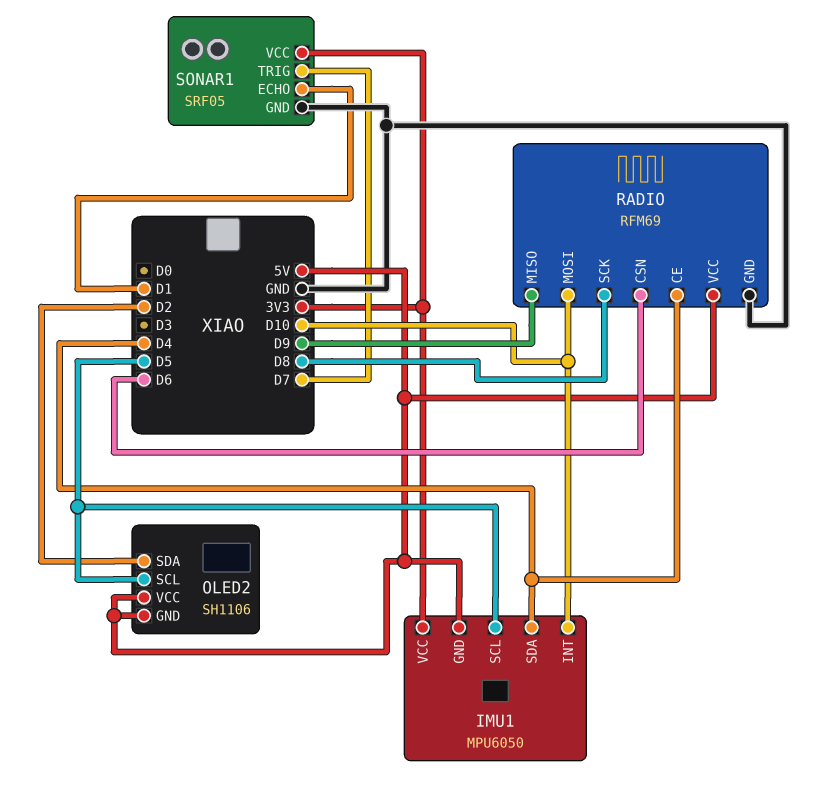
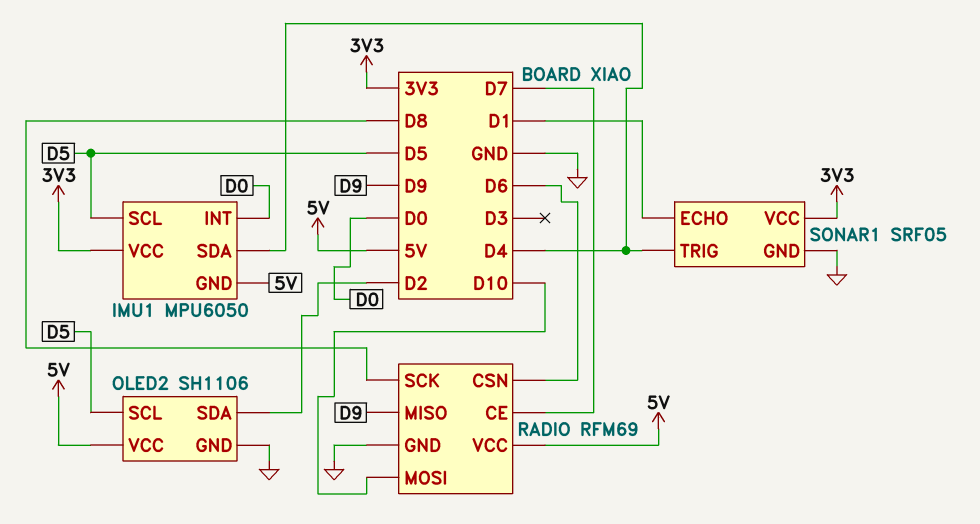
IMU1 pin INT: D10 -> D0
OLED2 pin GND: 5V -> GND
RADIO pin CE: D4 -> D7
SONAR1 pin TRIG: D7 -> D4

